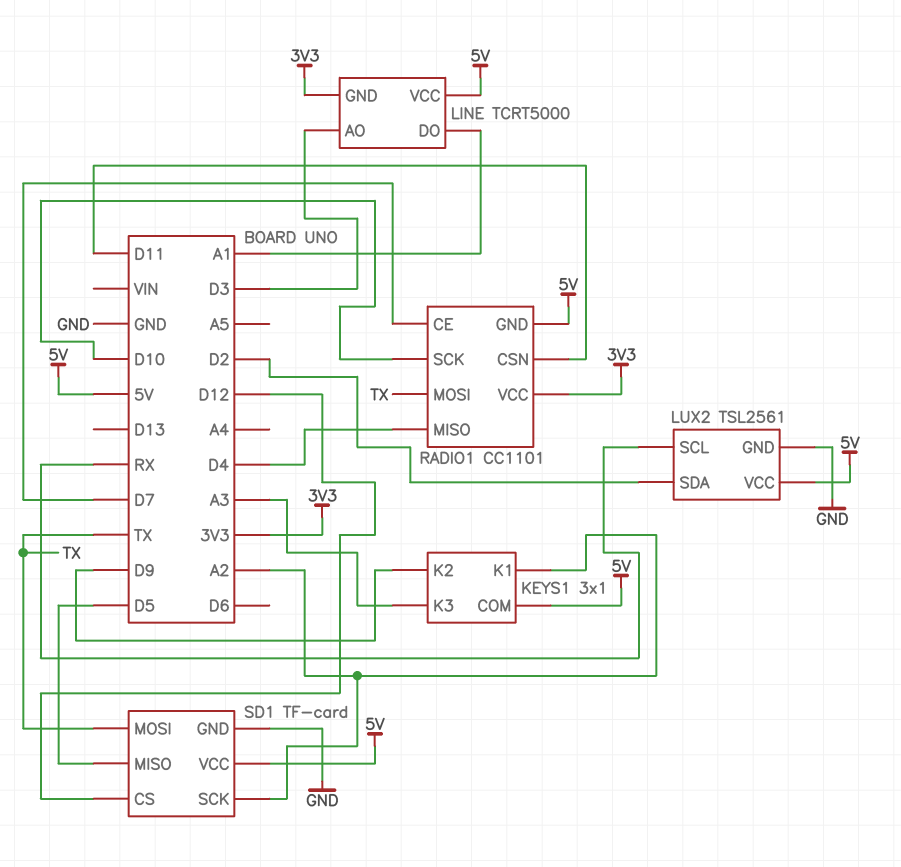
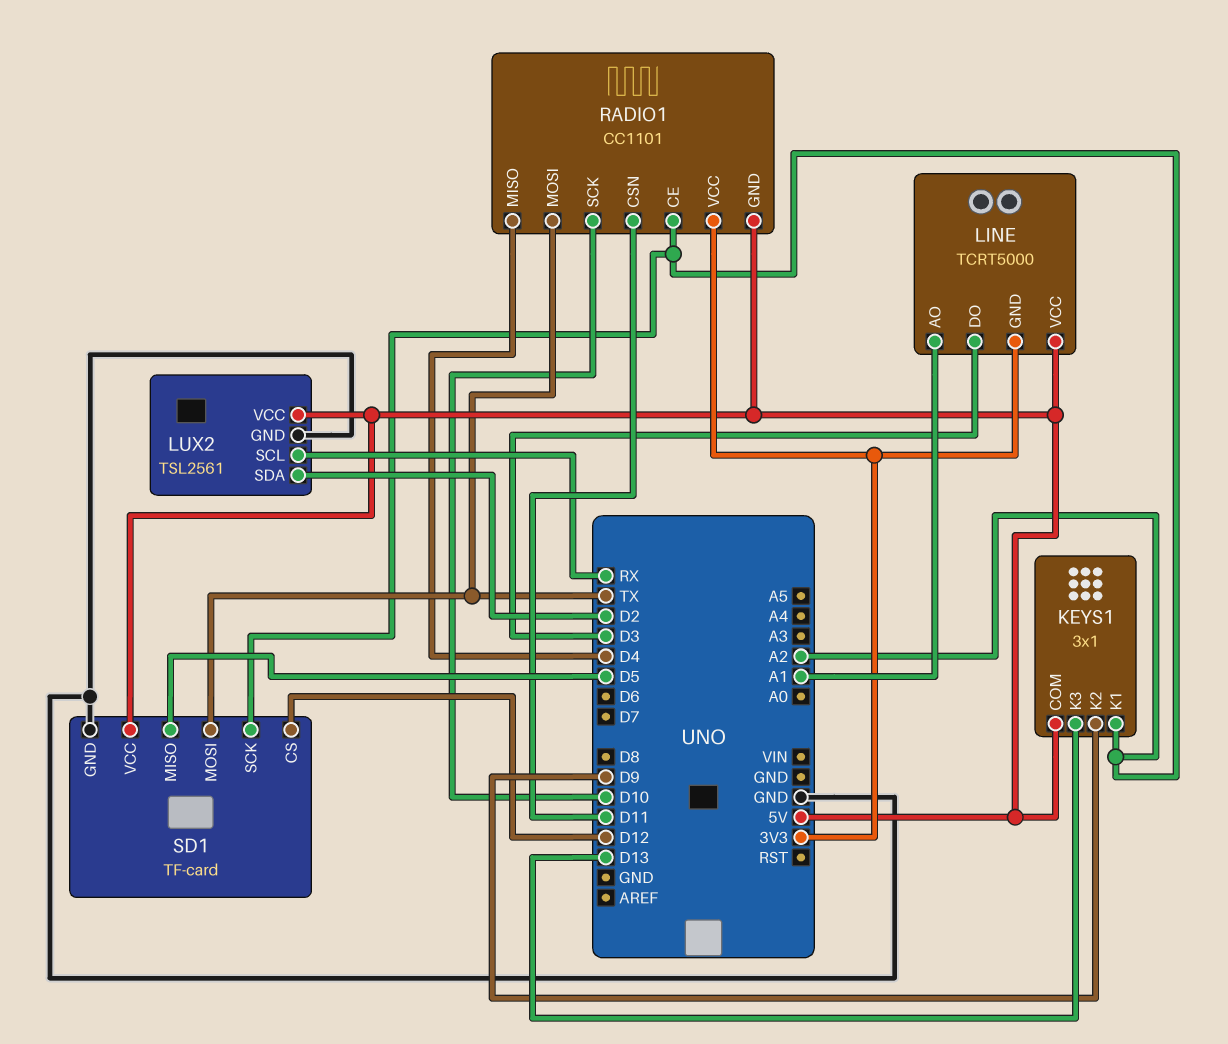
KEYS1 pin K3: A3 -> D13
LINE pin AO: D3 -> A1
LINE pin DO: A1 -> D3
RADIO1 pin CE: D7 -> A2

